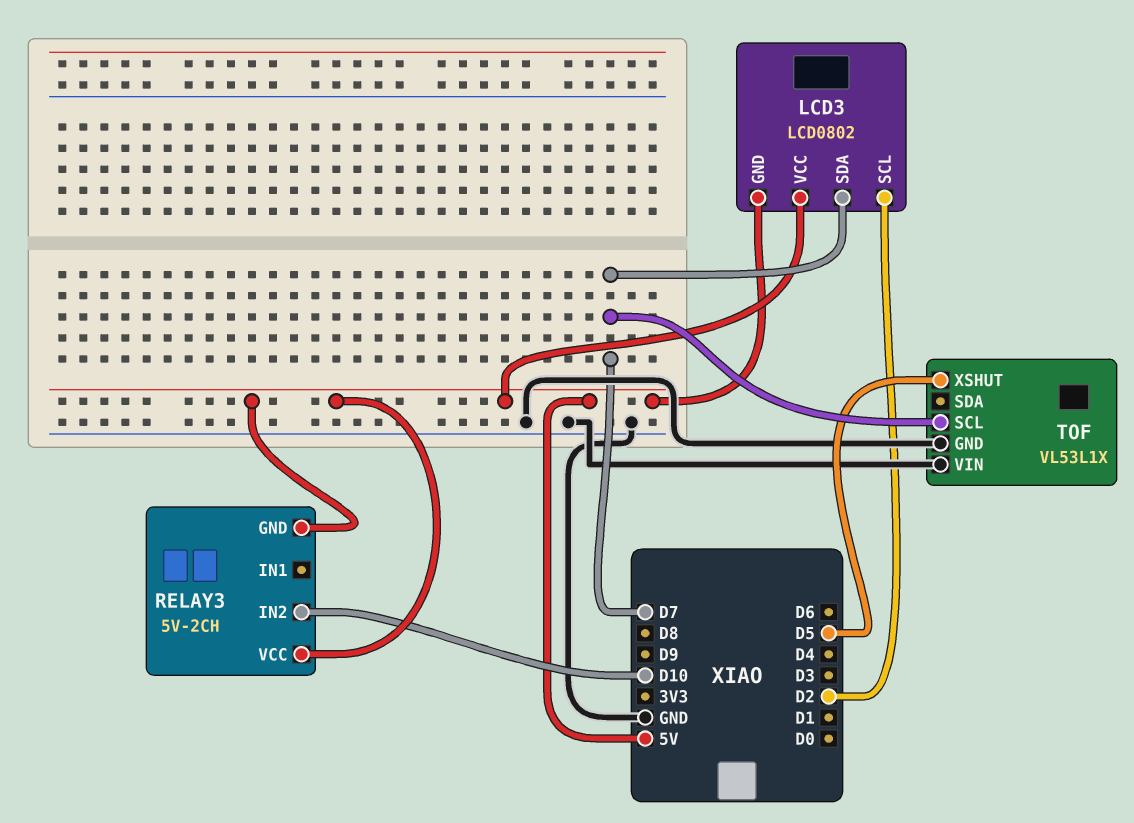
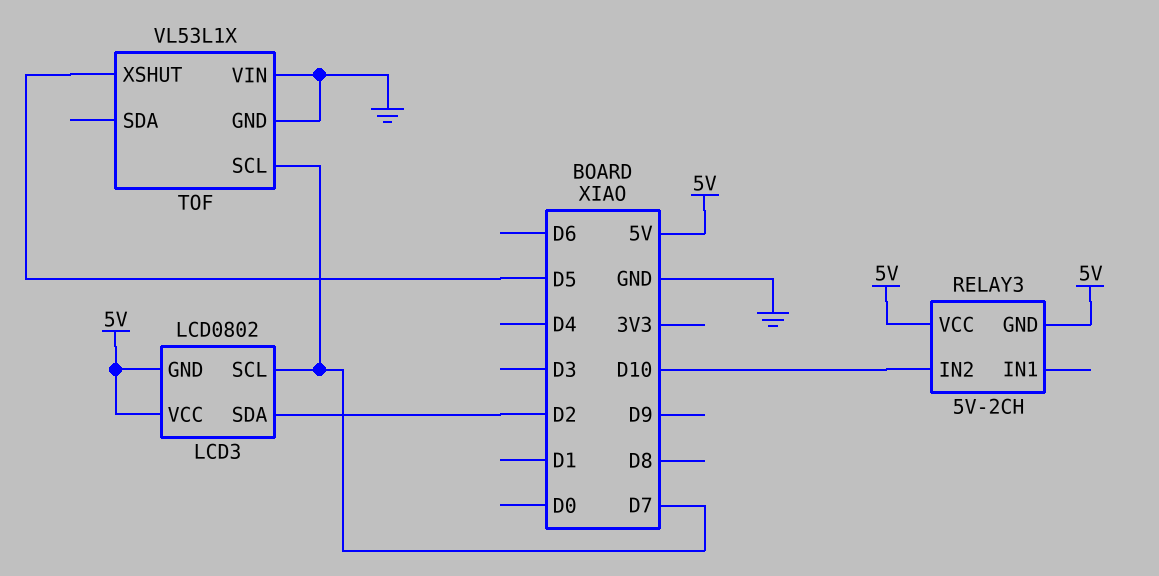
LCD3 pin SCL: D2 -> D7
LCD3 pin SDA: D7 -> D2

